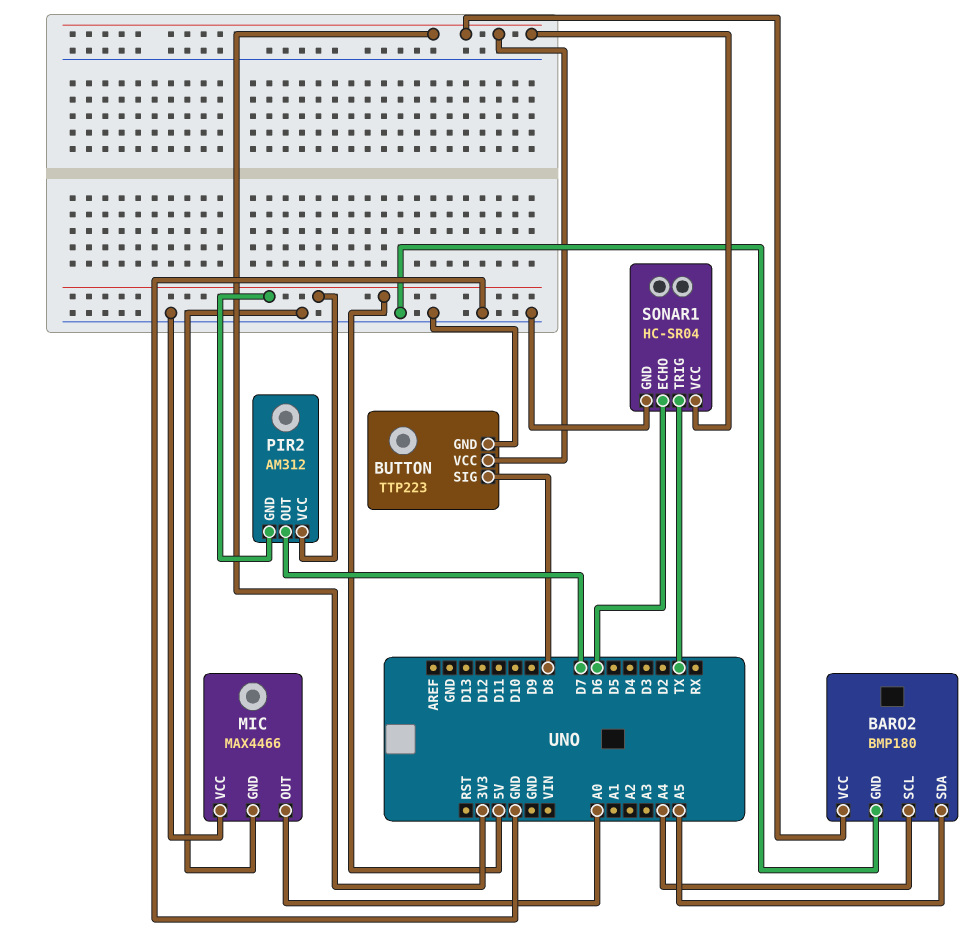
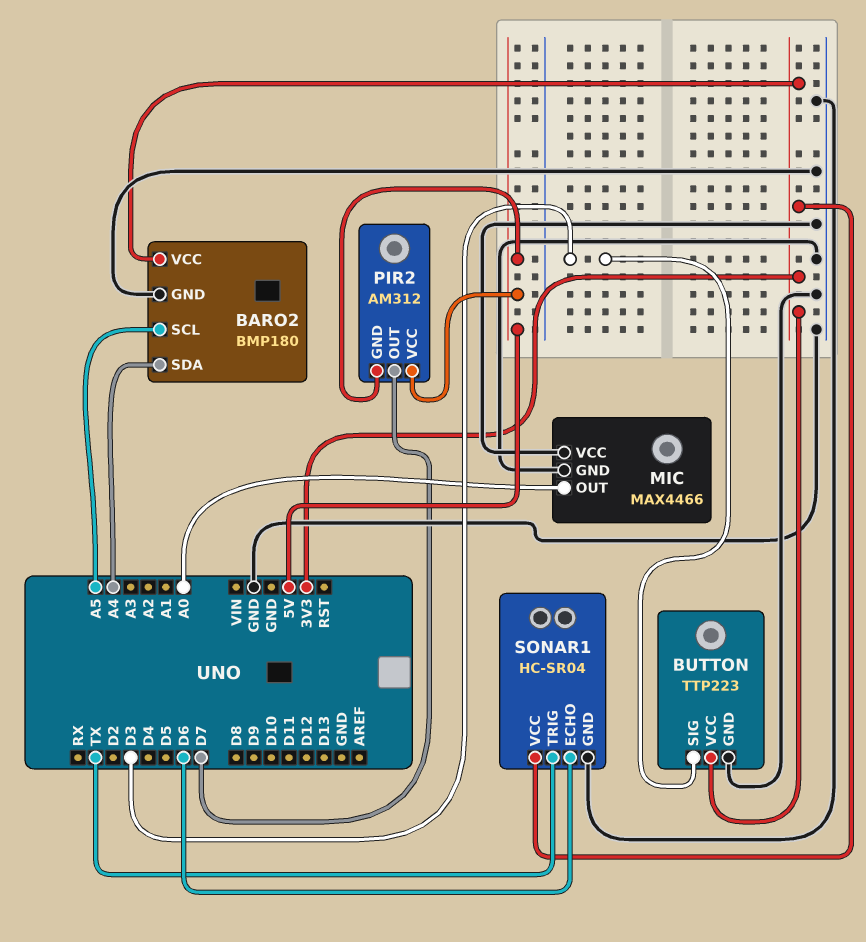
BARO2 pin SCL: A4 -> A5
BARO2 pin SDA: A5 -> A4
BUTTON pin SIG: D8 -> D3

